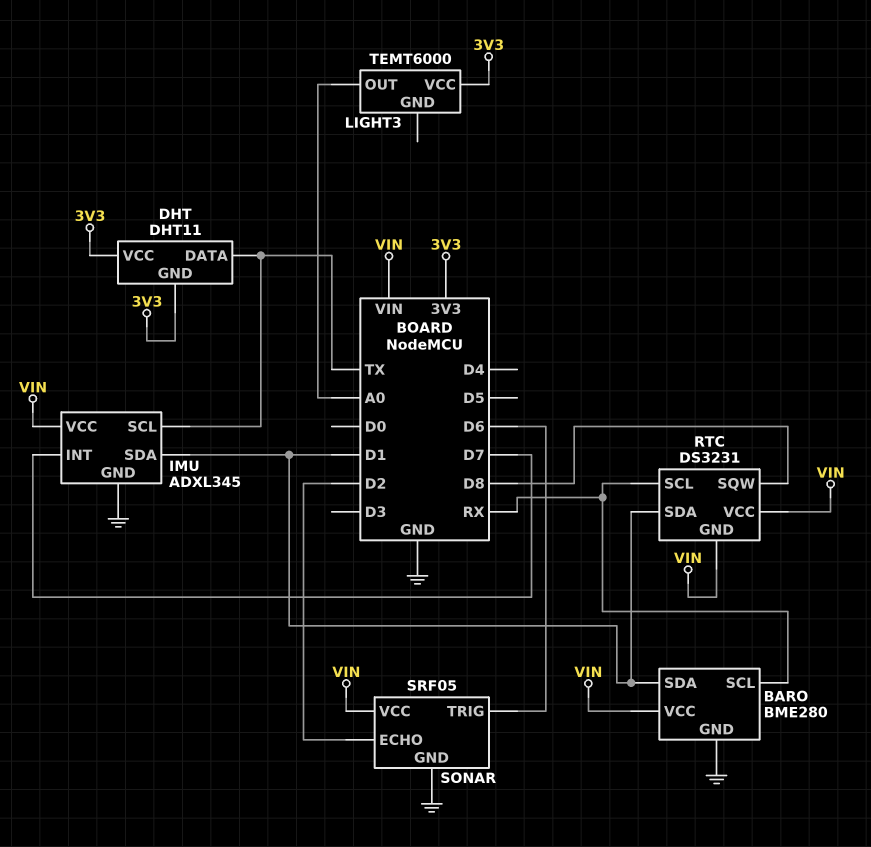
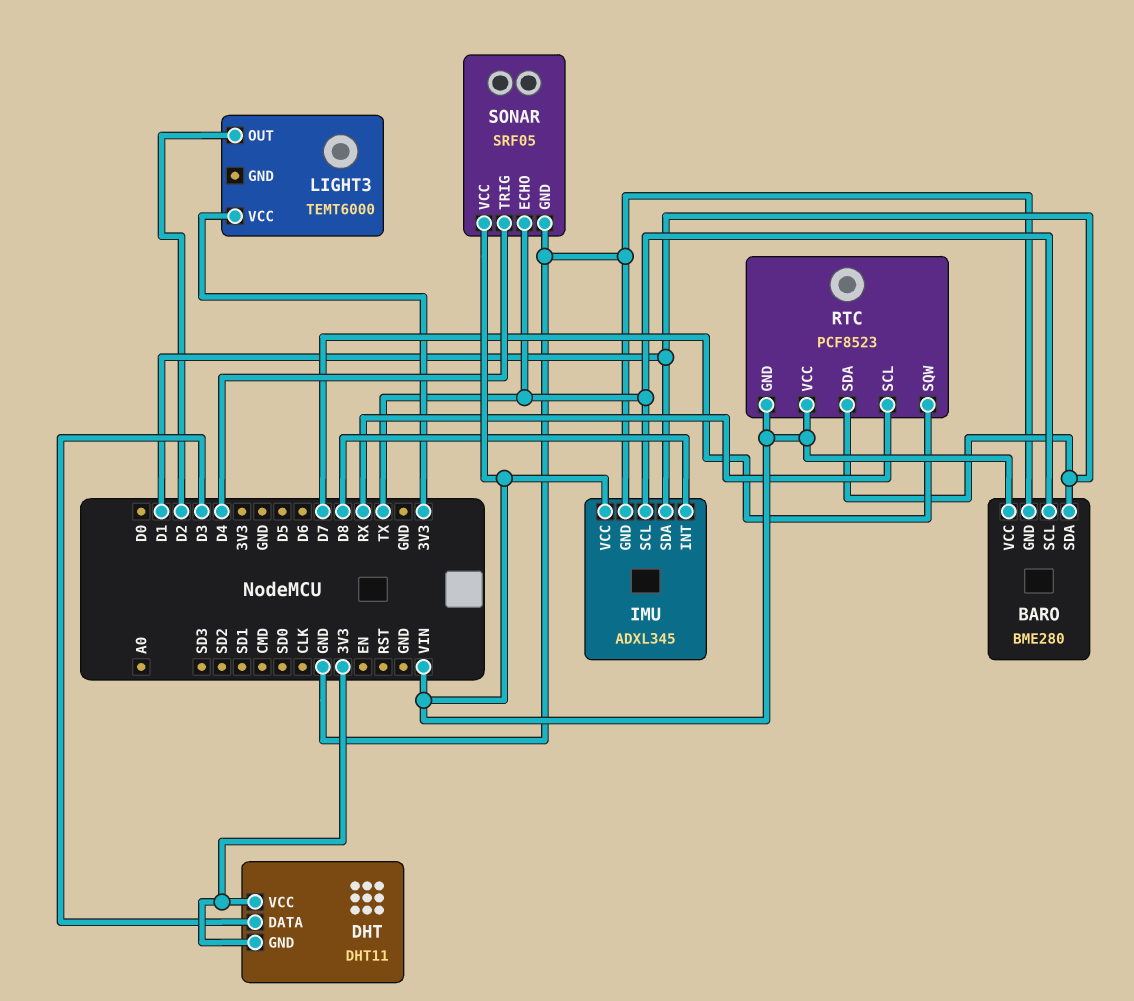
BARO pin SCL: RX -> TX
DHT pin DATA: TX -> D3
IMU pin INT: D7 -> D8
LIGHT3 pin OUT: A0 -> D2
RTC: DS3231 -> PCF8523
RTC pin SQW: D8 -> D7
SONAR pin ECHO: D2 -> TX
SONAR pin TRIG: D6 -> D4

